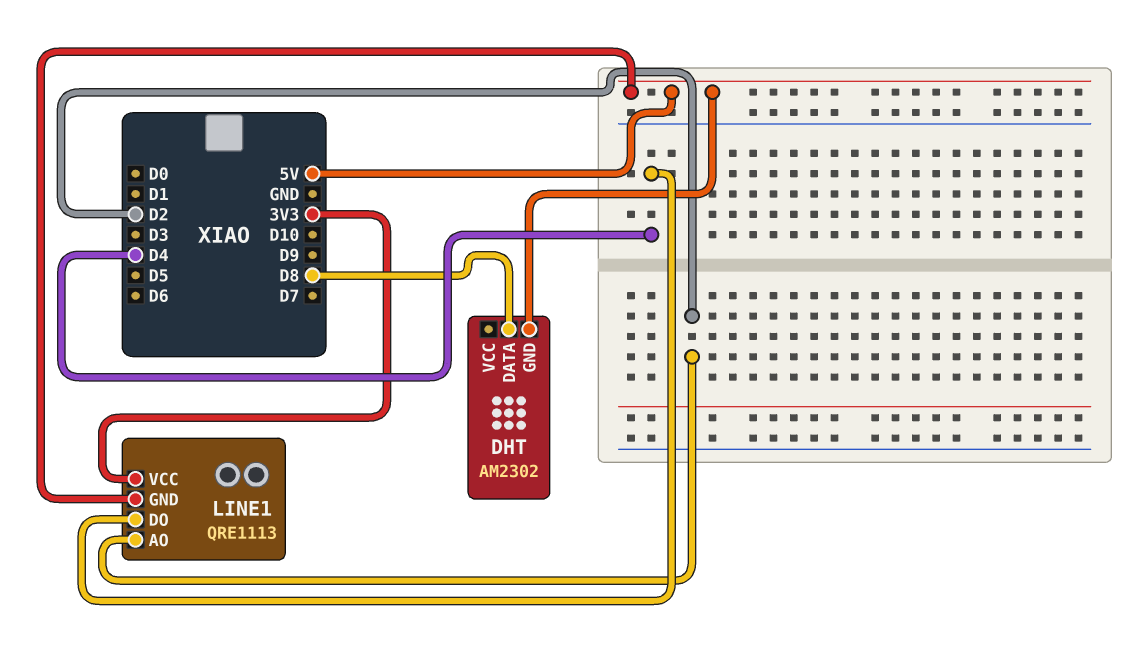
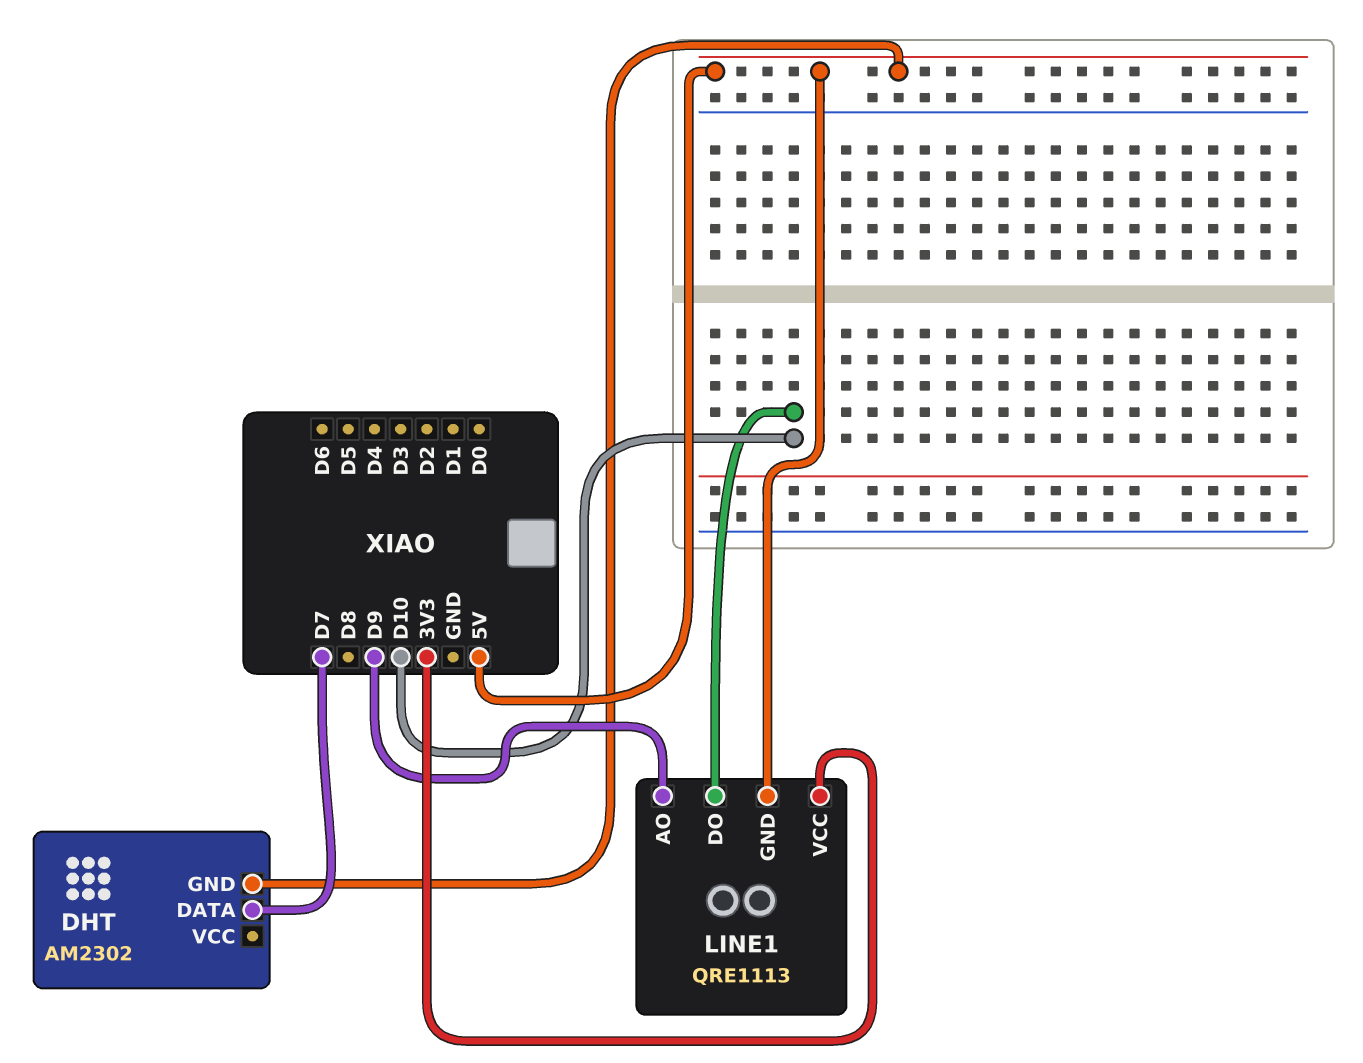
DHT pin DATA: D8 -> D7
LINE1 pin AO: D2 -> D9
LINE1 pin DO: D4 -> D10

